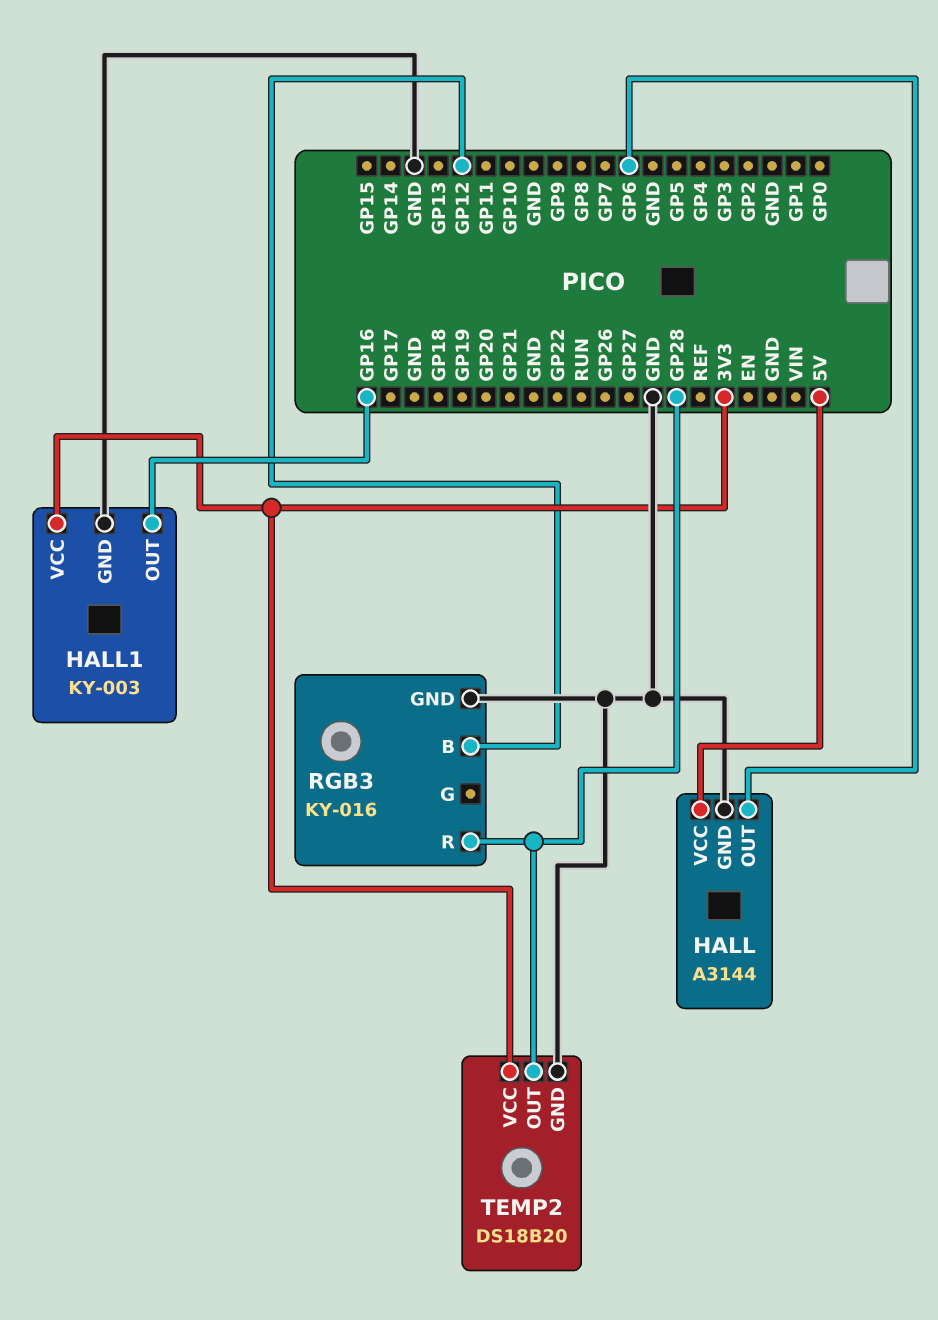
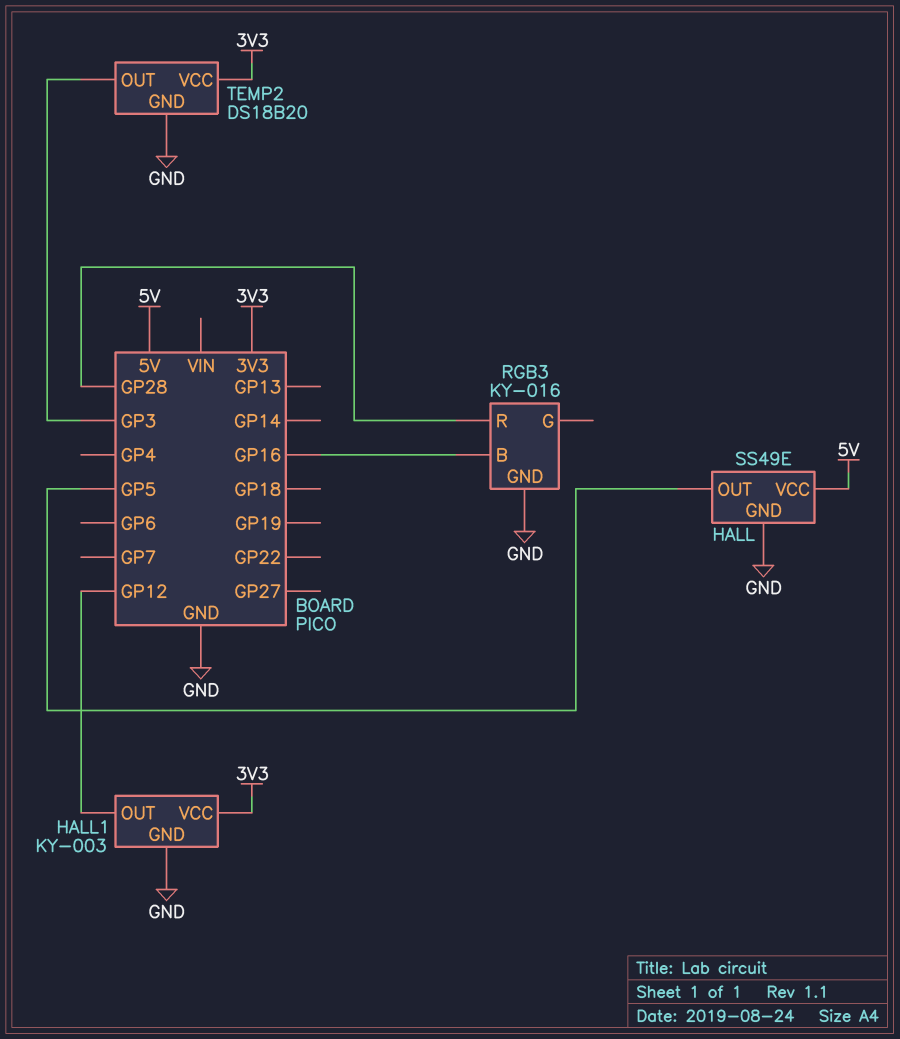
HALL: A3144 -> SS49E
HALL pin OUT: GP6 -> GP5
HALL1 pin OUT: GP16 -> GP12
RGB3 pin B: GP12 -> GP16
TEMP2 pin OUT: GP28 -> GP3

